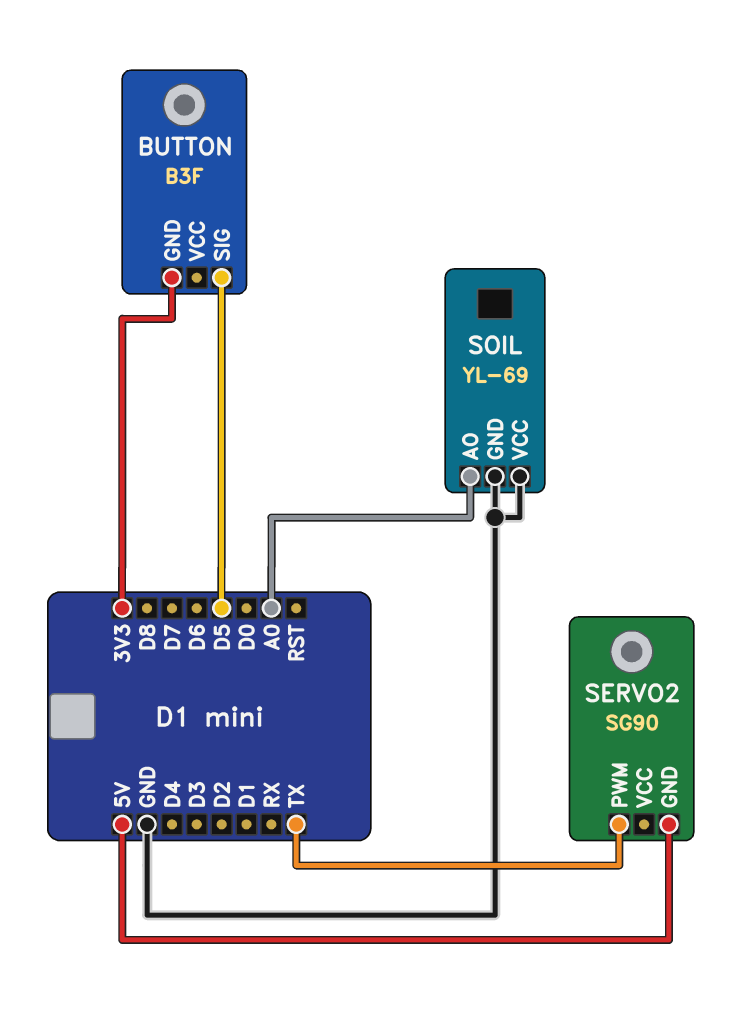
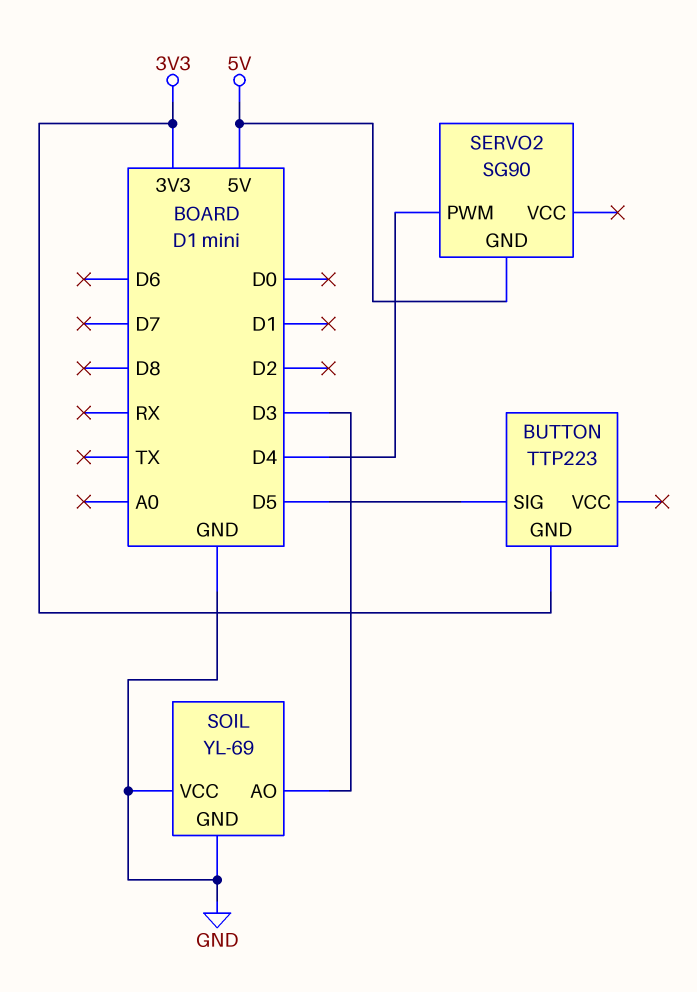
BUTTON: B3F -> TTP223
SERVO2 pin PWM: TX -> D4
SOIL pin AO: A0 -> D3

